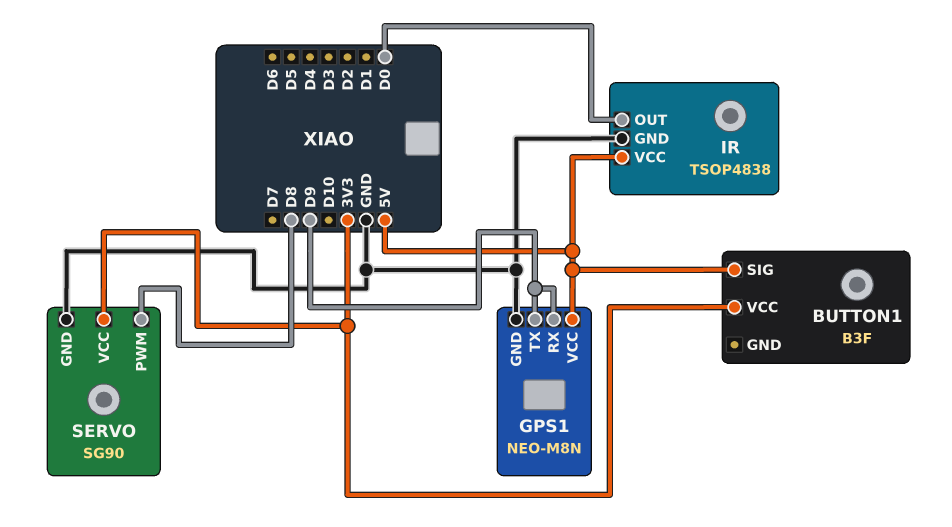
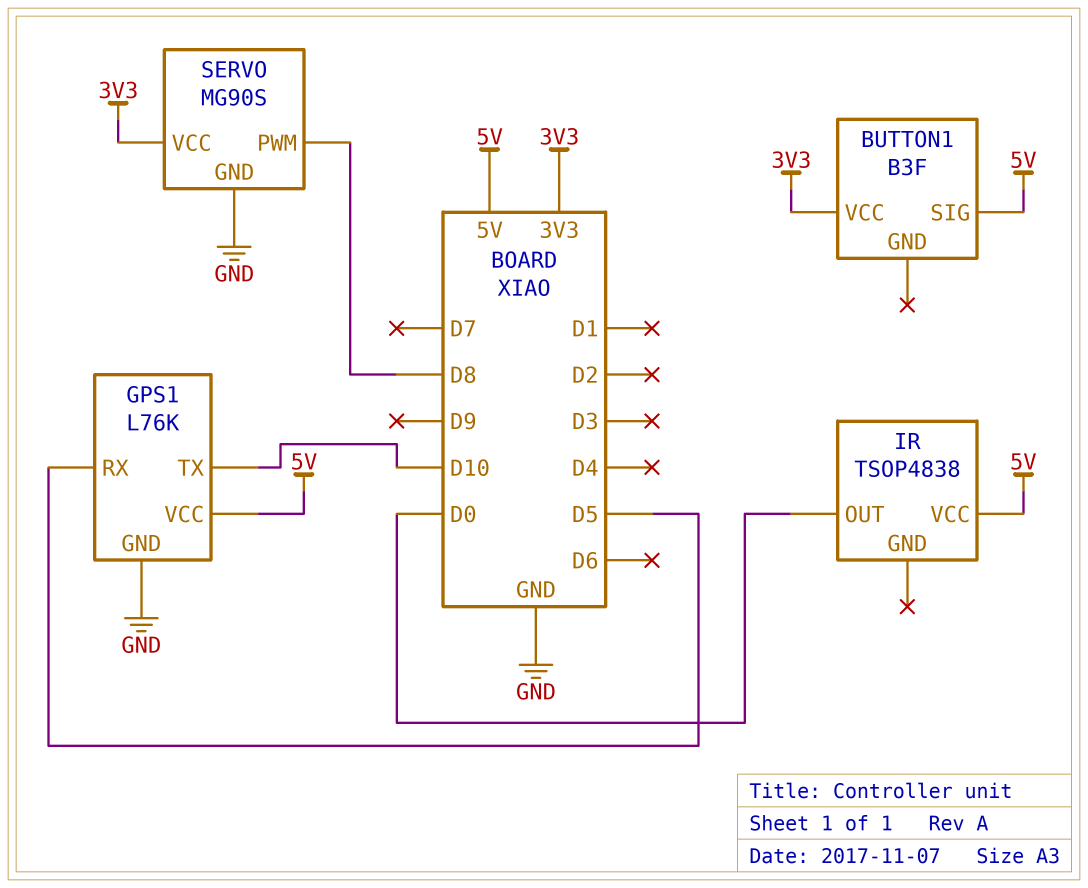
GPS1: NEO-M8N -> L76K
GPS1 pin RX: D9 -> D5
GPS1 pin TX: D9 -> D10
IR pin GND: GND -> none
SERVO: SG90 -> MG90S

